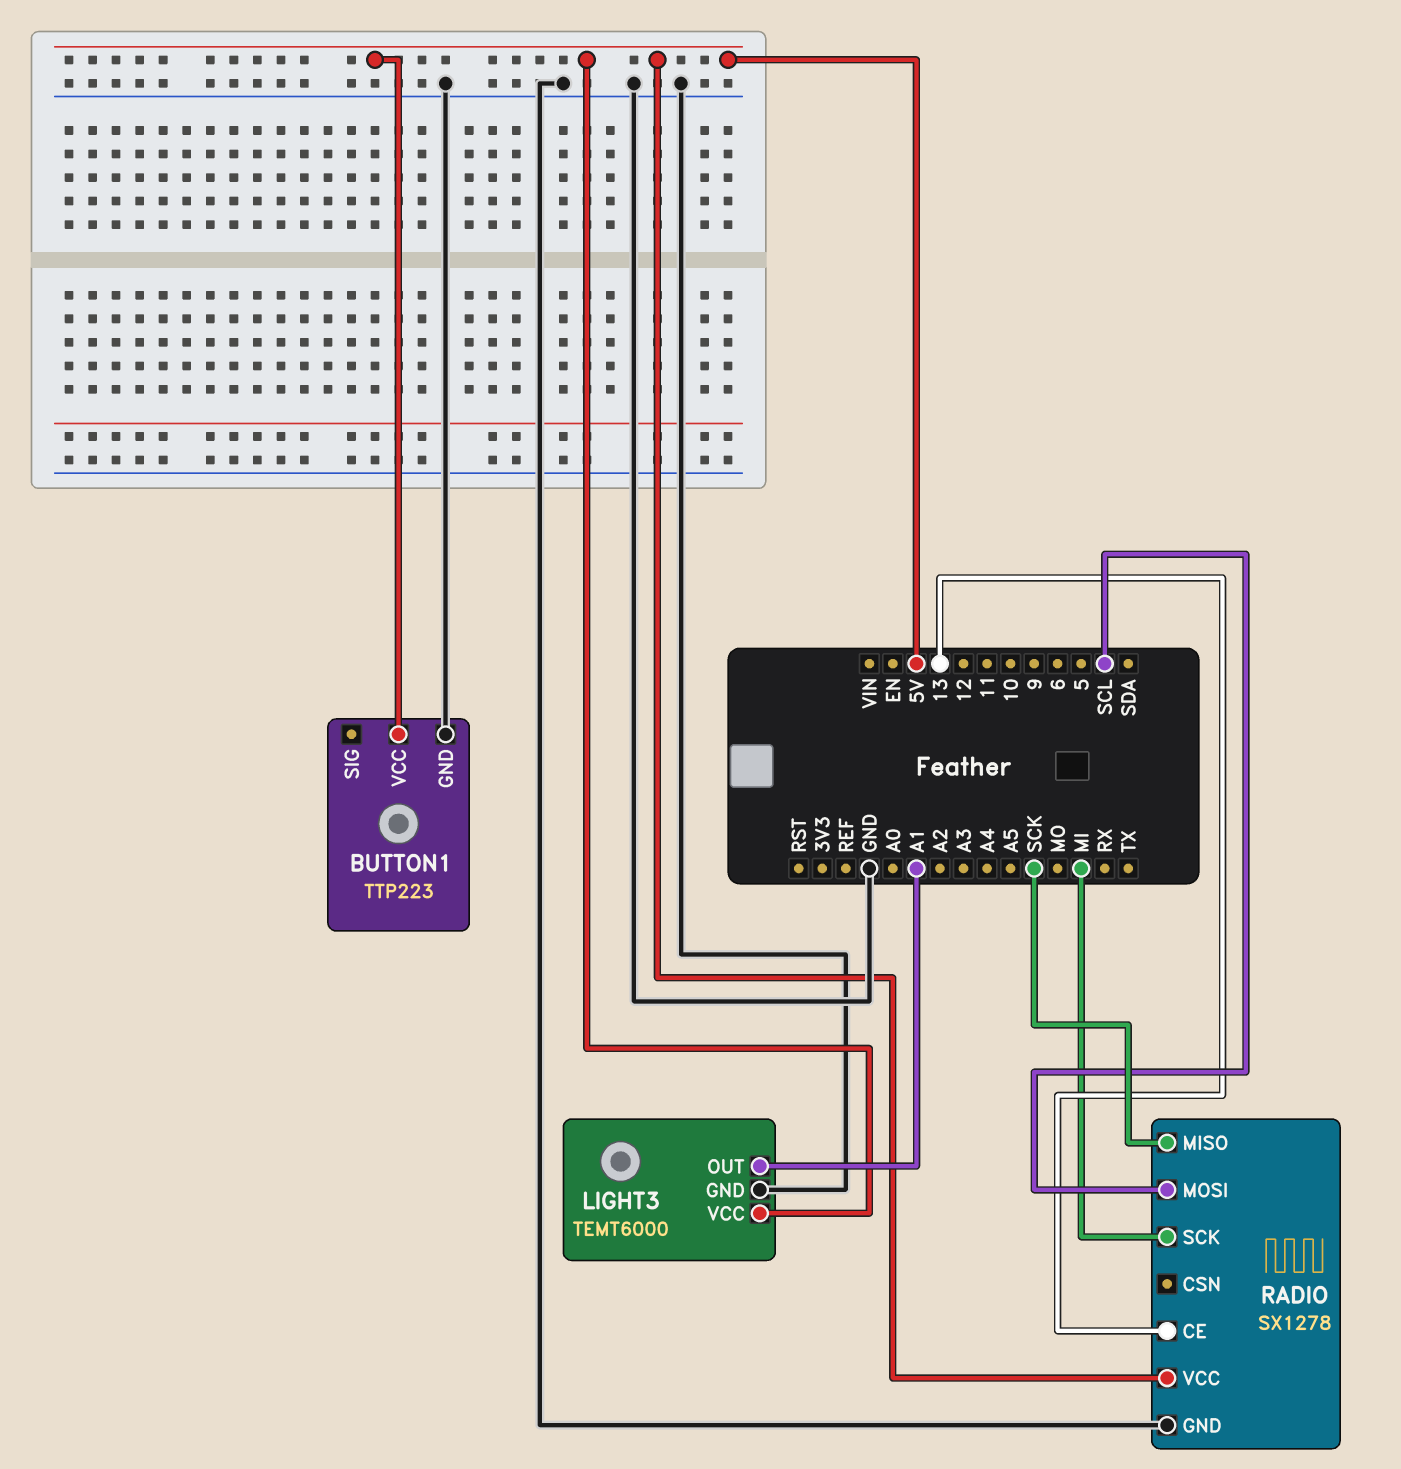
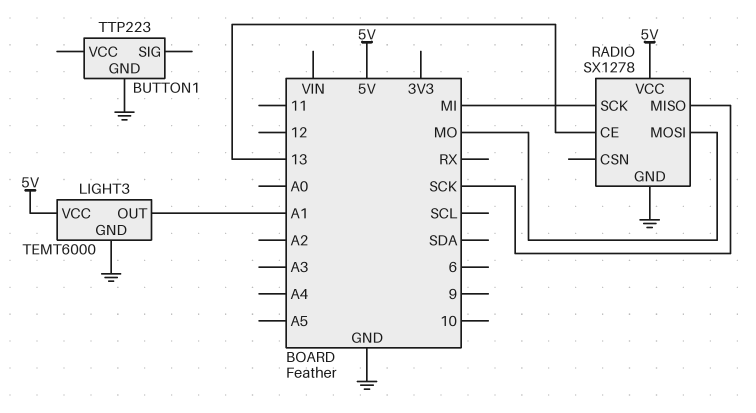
BUTTON1 pin VCC: 5V -> none
RADIO pin MOSI: SCL -> MO

